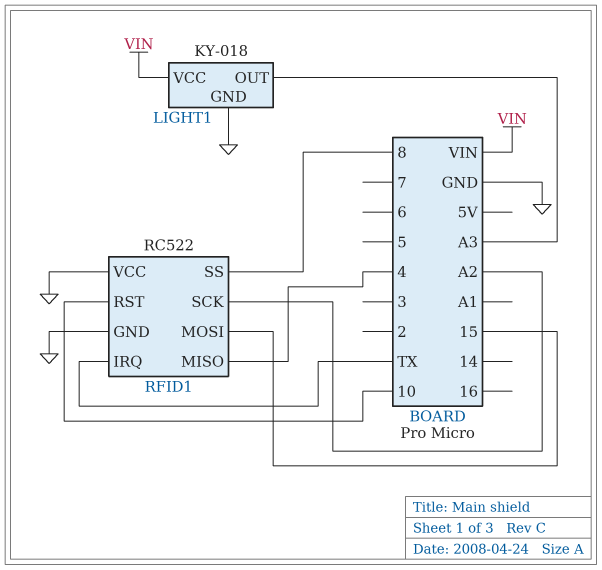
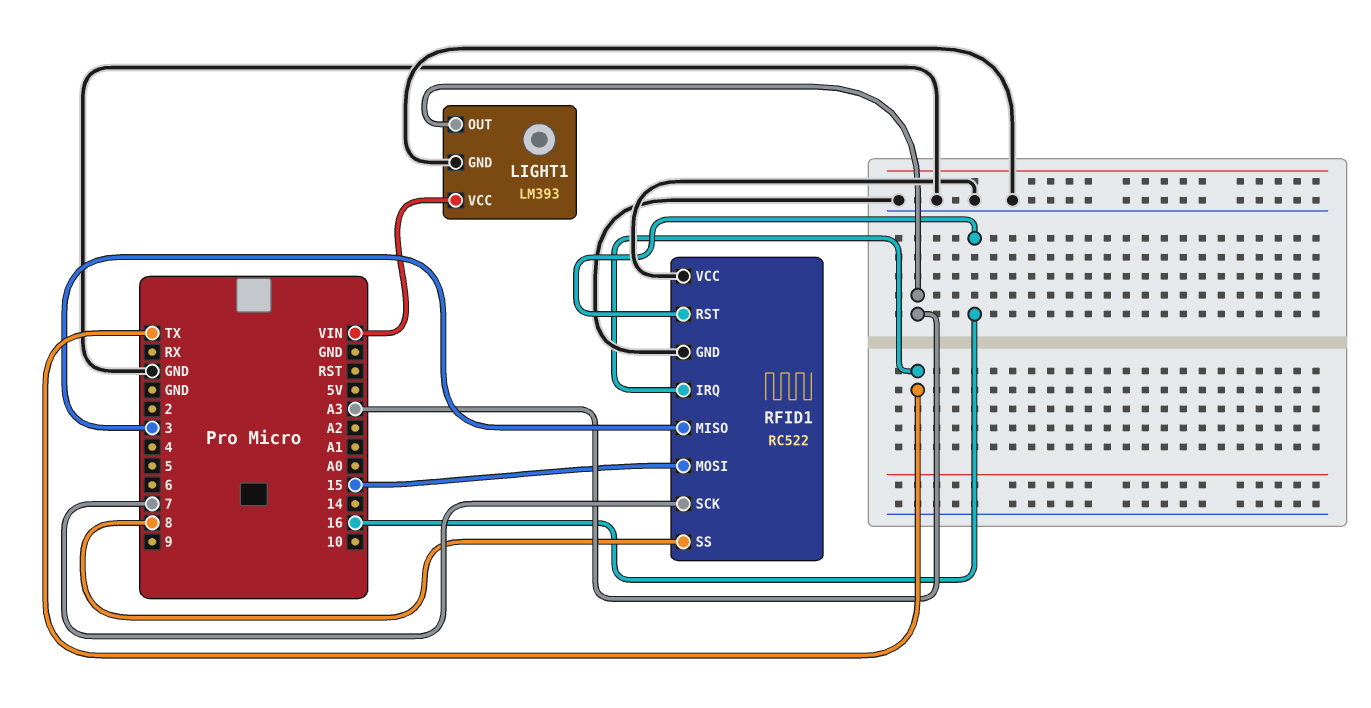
LIGHT1: KY-018 -> LM393
RFID1 pin MISO: 4 -> 3
RFID1 pin RST: 10 -> 16
RFID1 pin SCK: A2 -> 7

